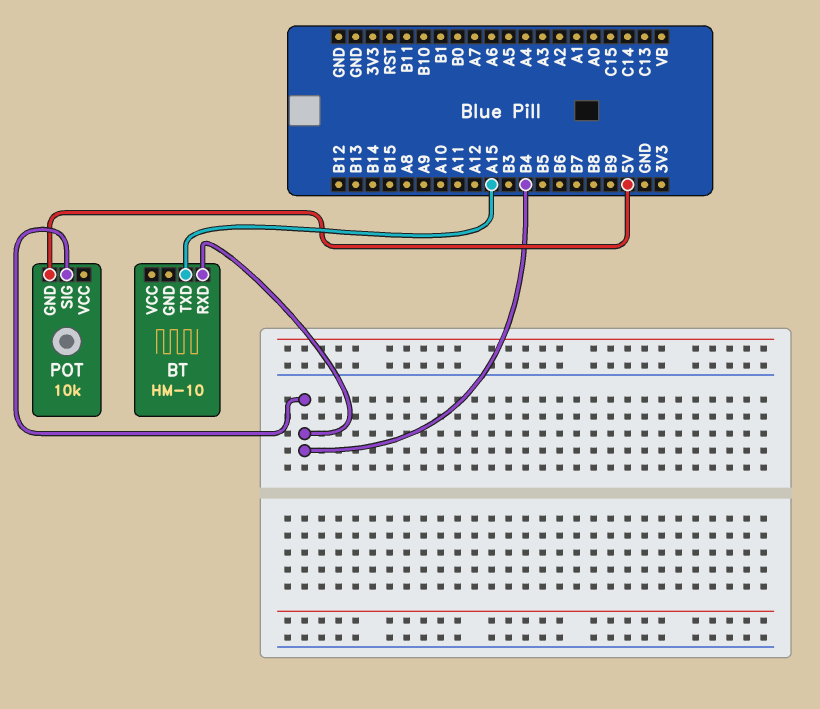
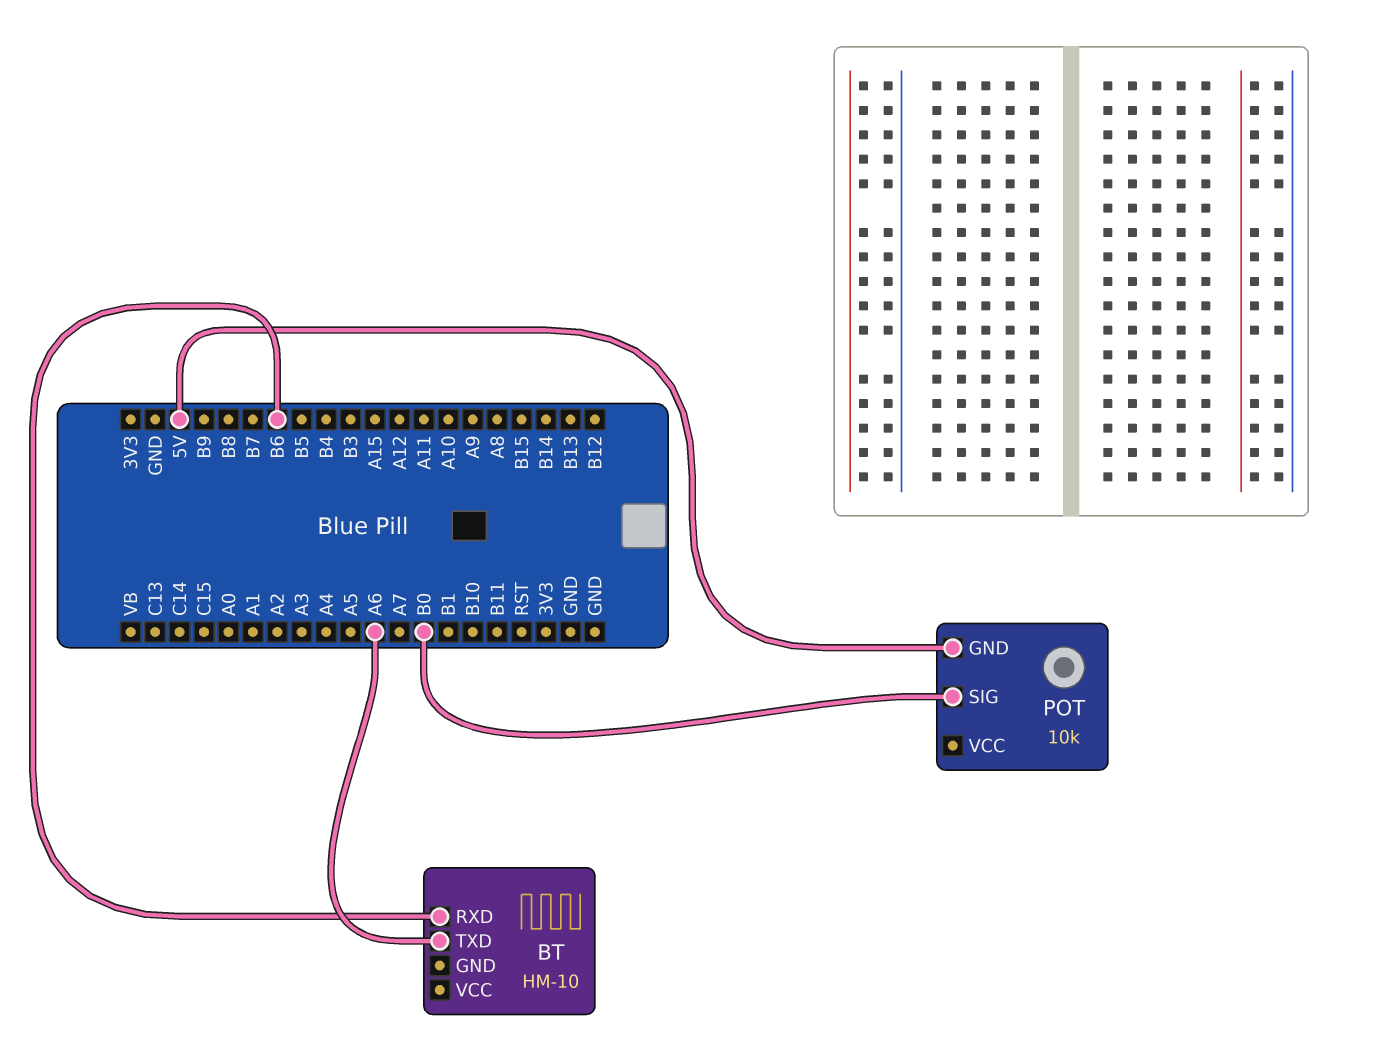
BT pin RXD: B4 -> B6
BT pin TXD: A15 -> A6
POT pin SIG: B4 -> B0

